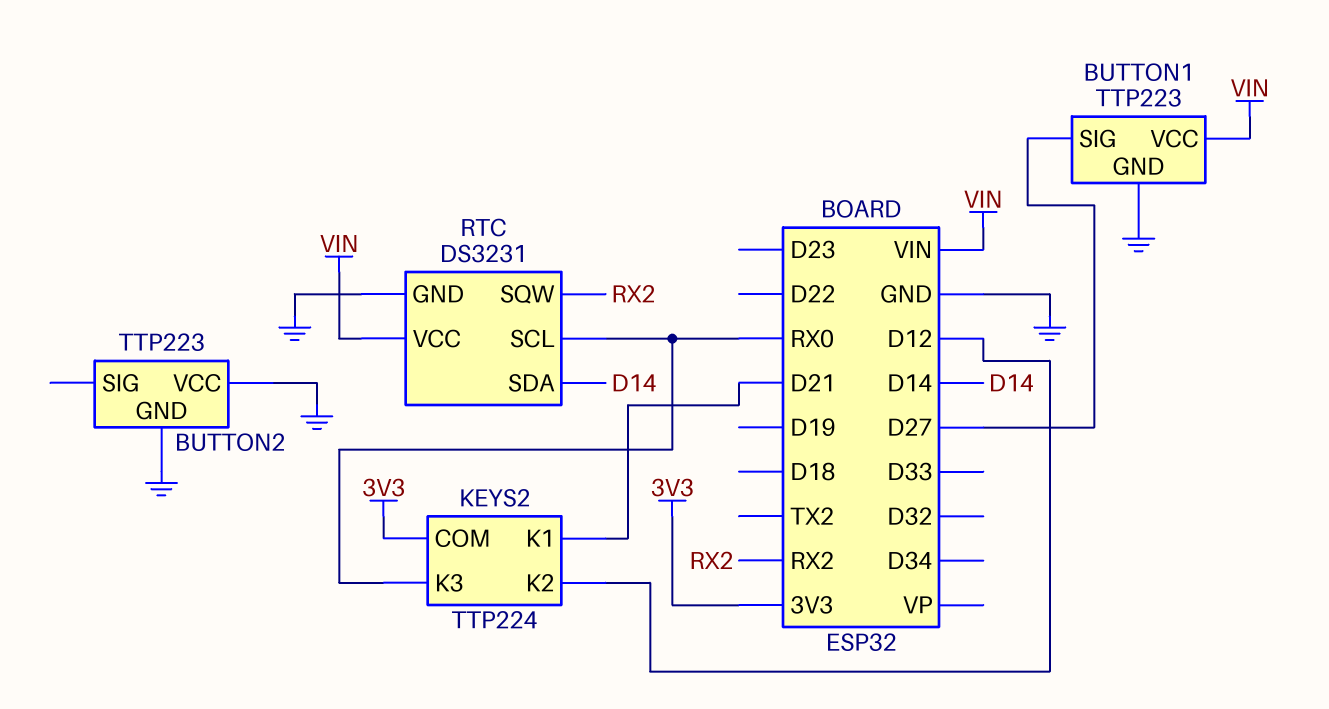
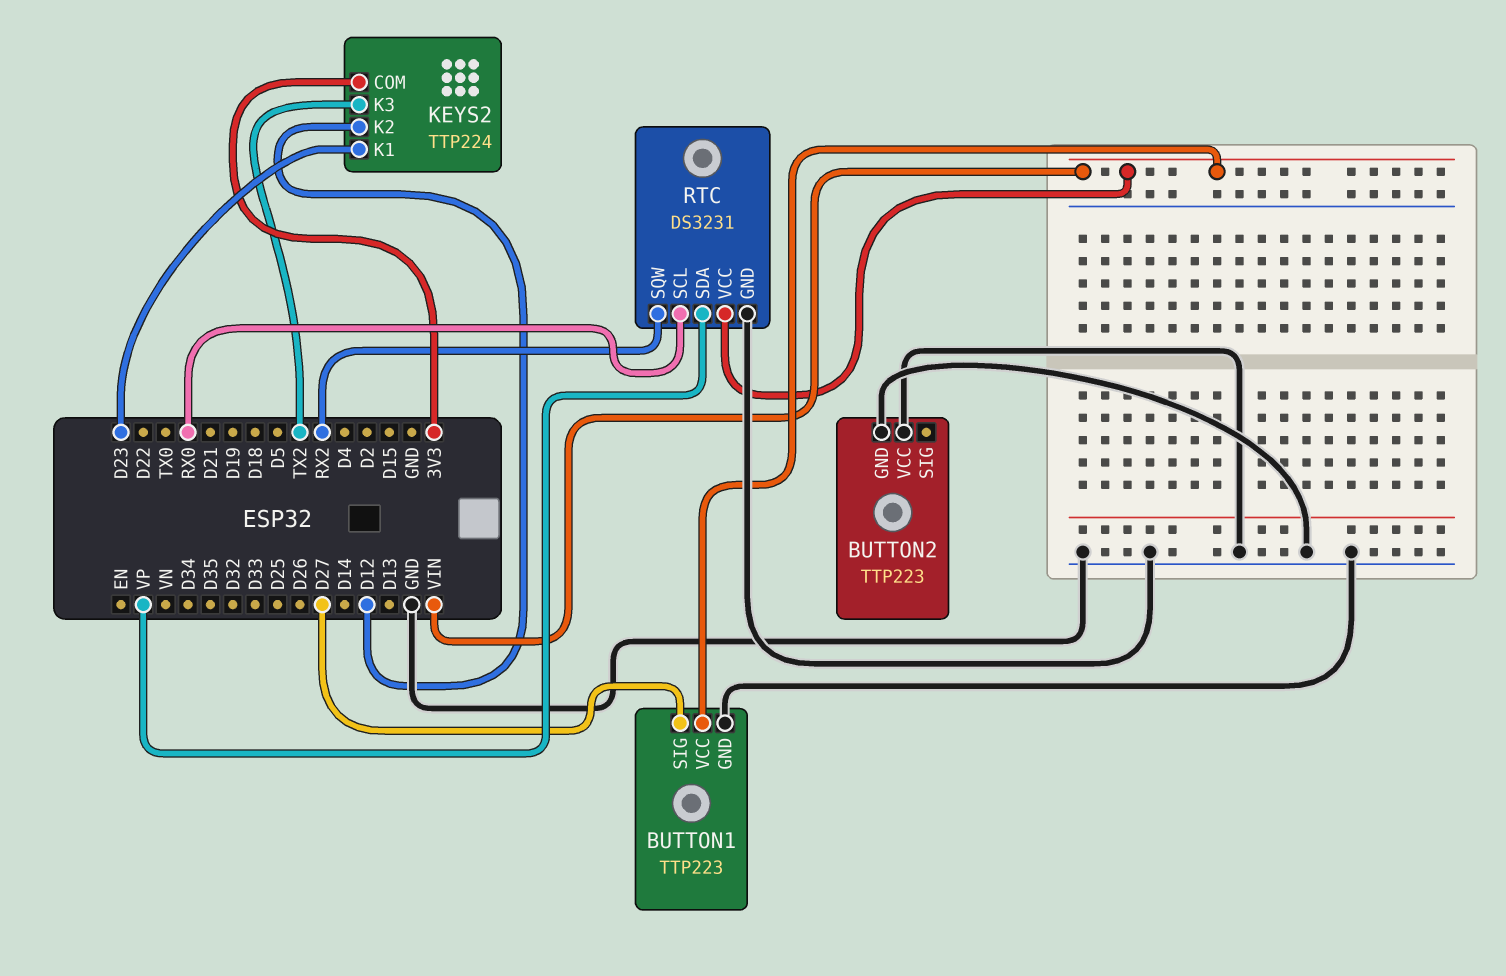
KEYS2 pin K1: D21 -> D23
KEYS2 pin K3: RX0 -> TX2
RTC pin SDA: D14 -> VP

